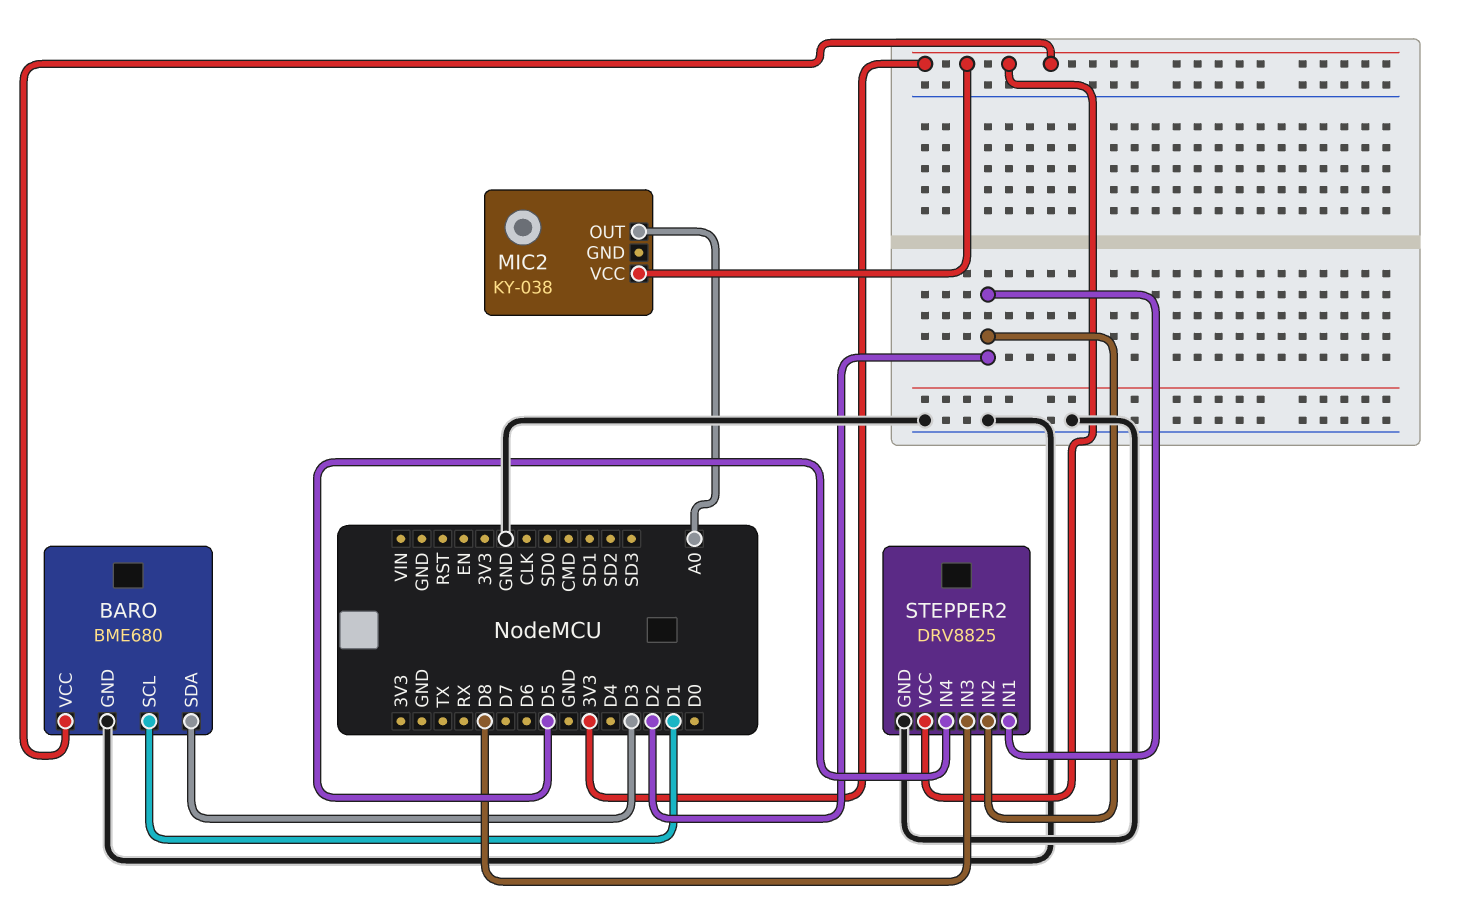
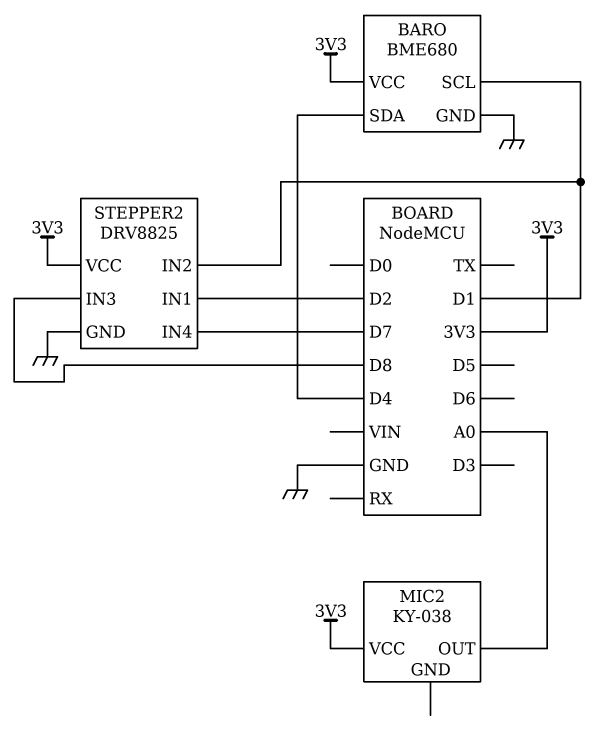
BARO pin SDA: D3 -> D4
STEPPER2 pin IN2: D2 -> D1
STEPPER2 pin IN4: D5 -> D7

